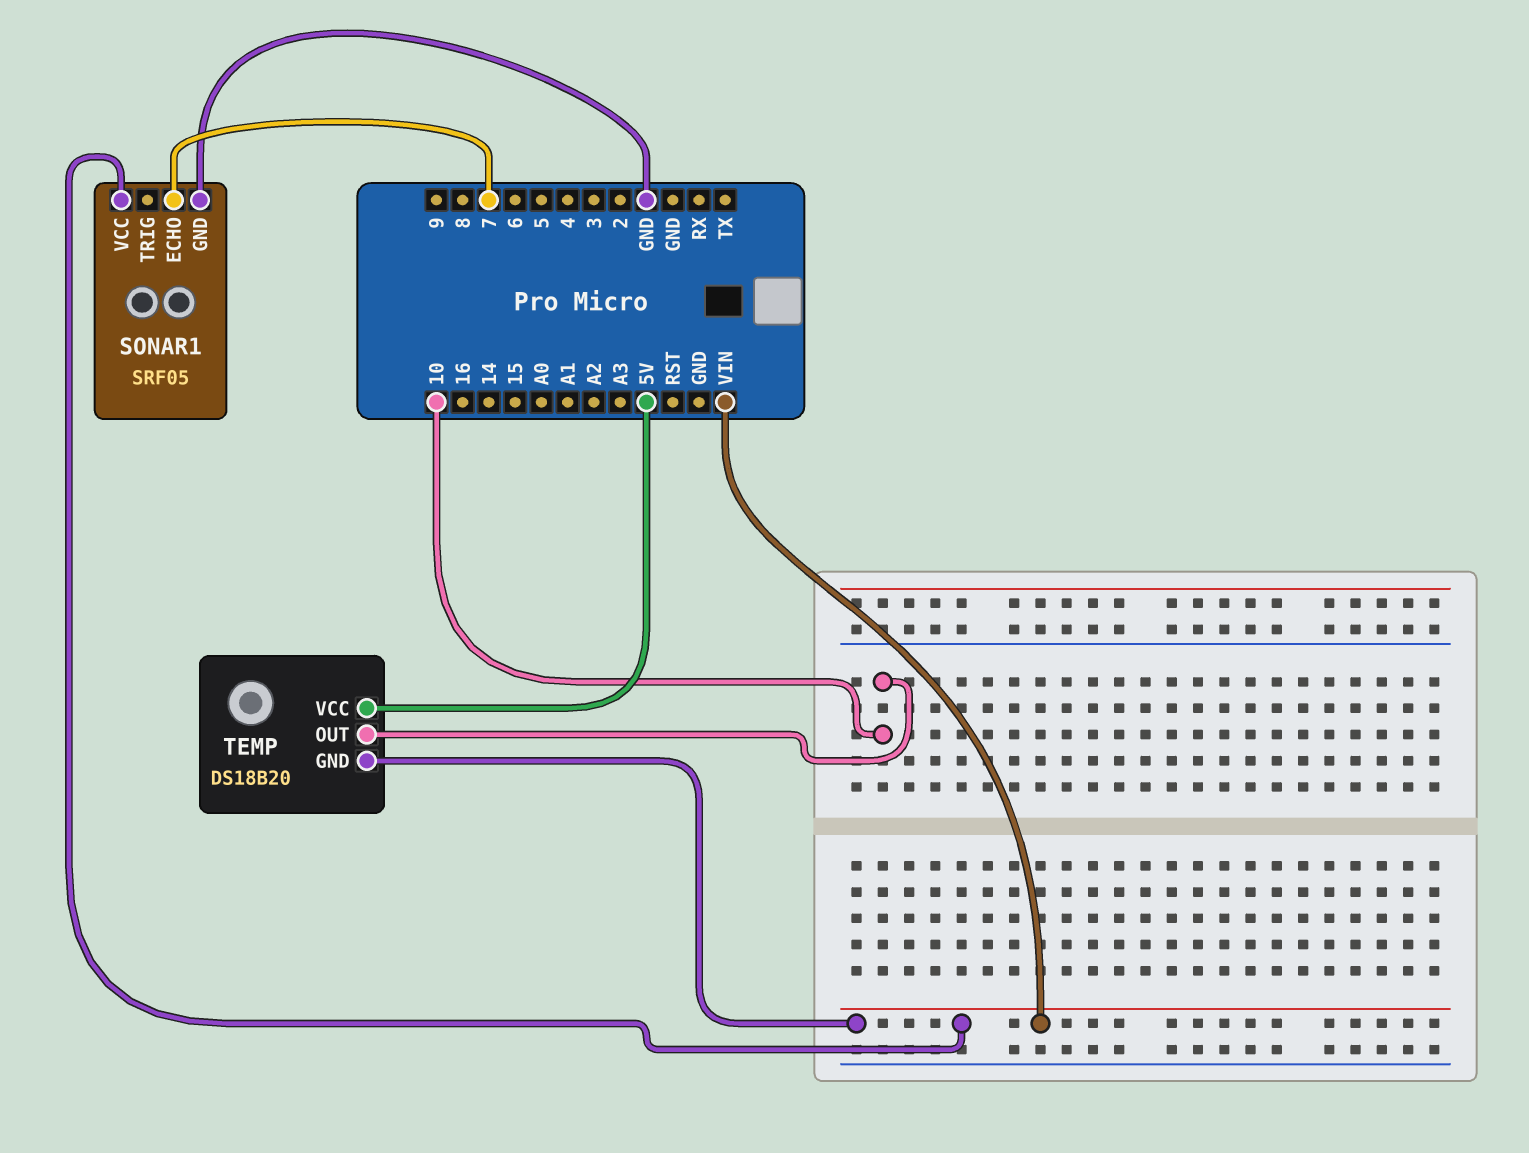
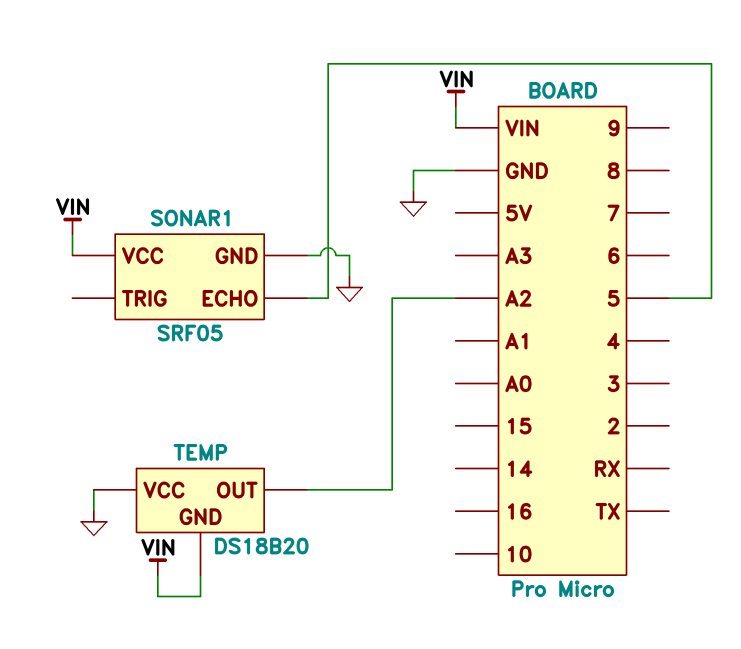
SONAR1 pin ECHO: 7 -> 5
TEMP pin OUT: 10 -> A2
TEMP pin VCC: 5V -> GND

